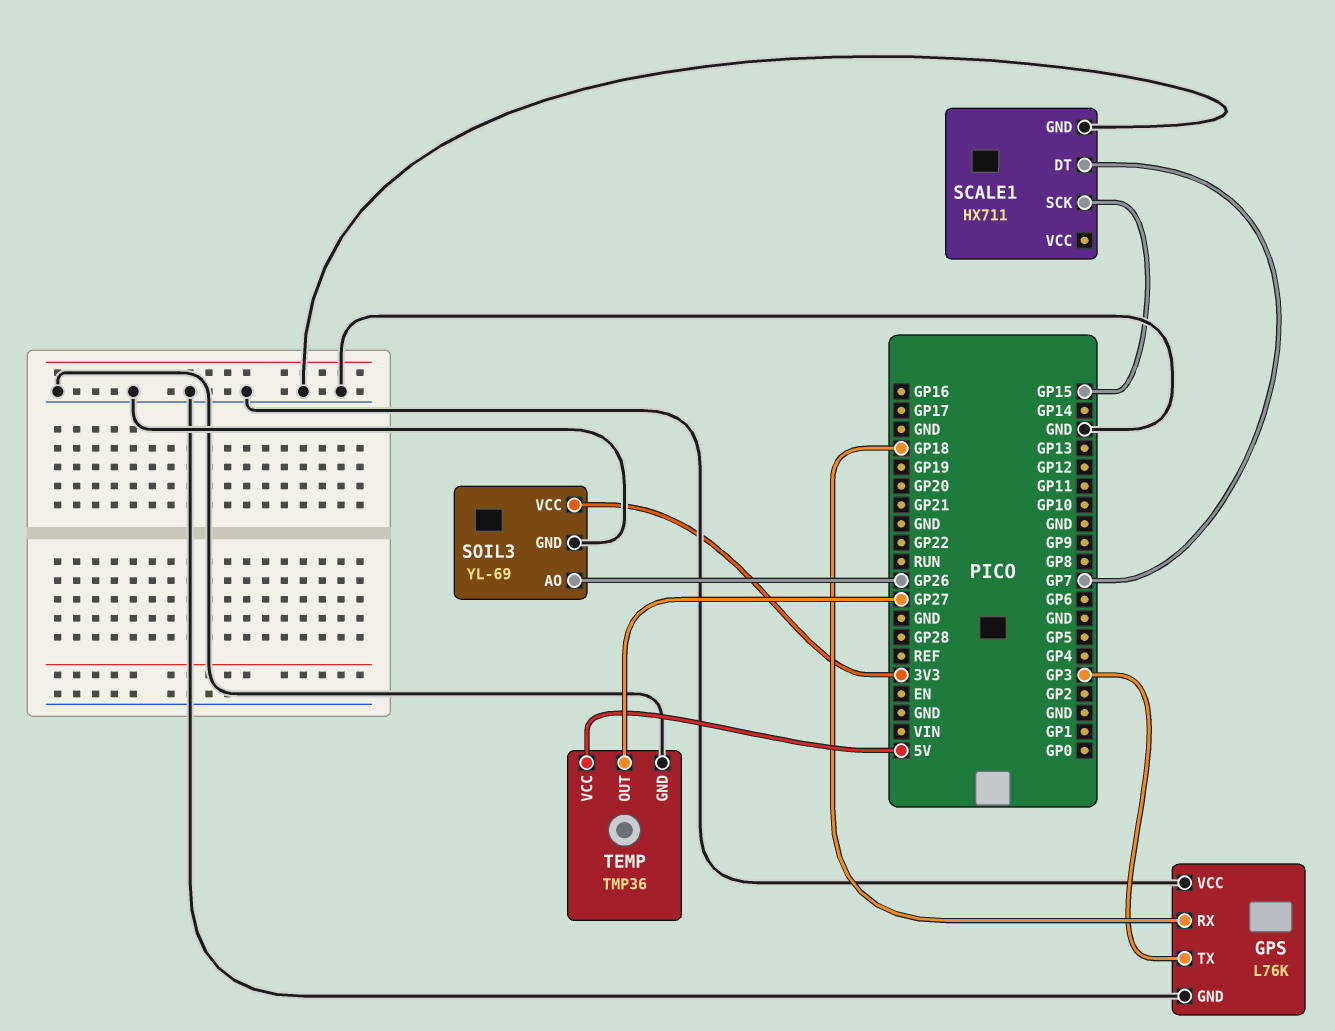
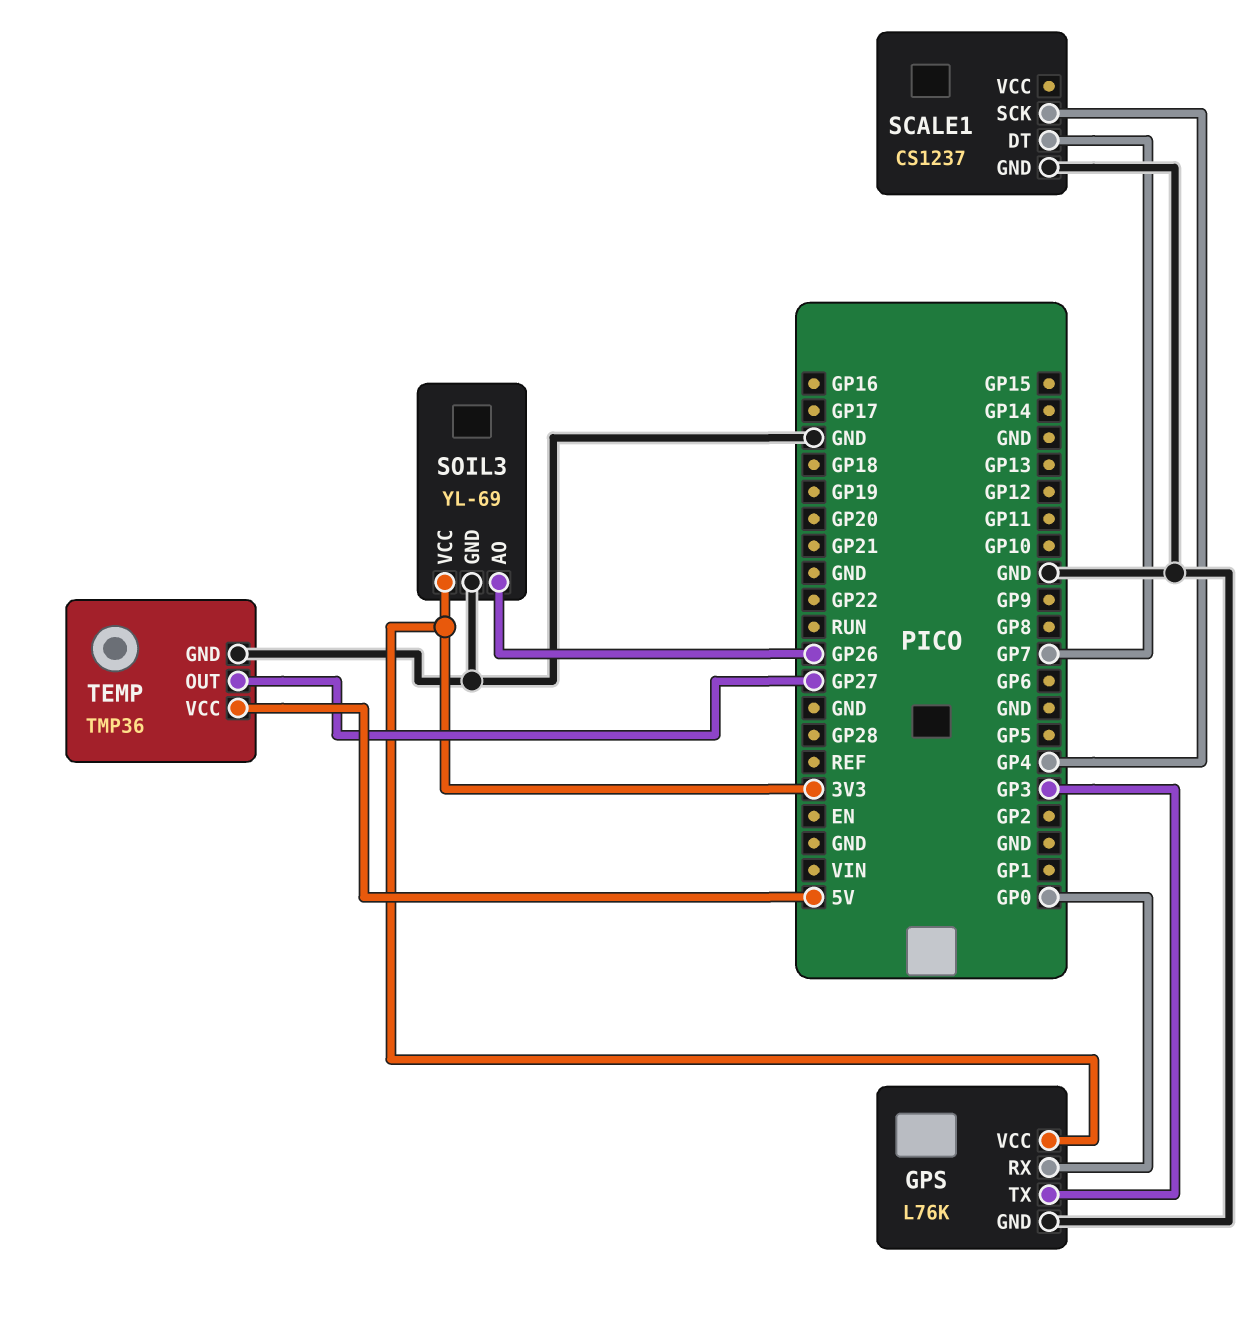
GPS pin RX: GP18 -> GP0
GPS pin VCC: GND -> 3V3
SCALE1: HX711 -> CS1237
SCALE1 pin SCK: GP15 -> GP4

